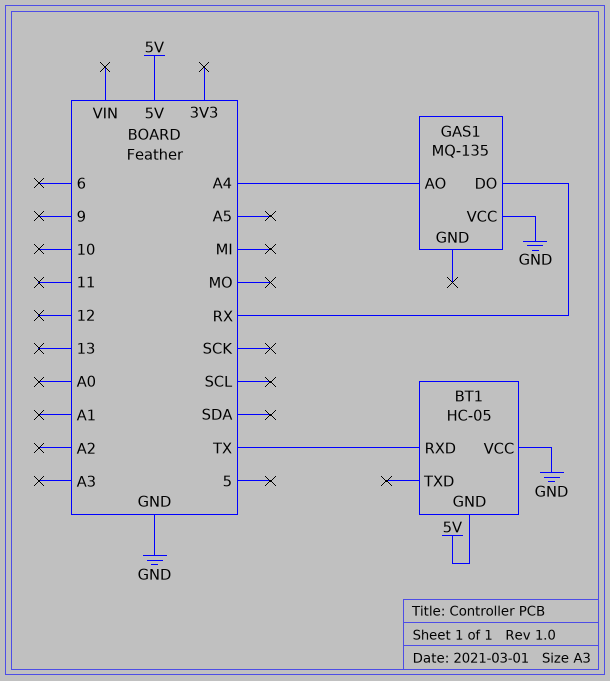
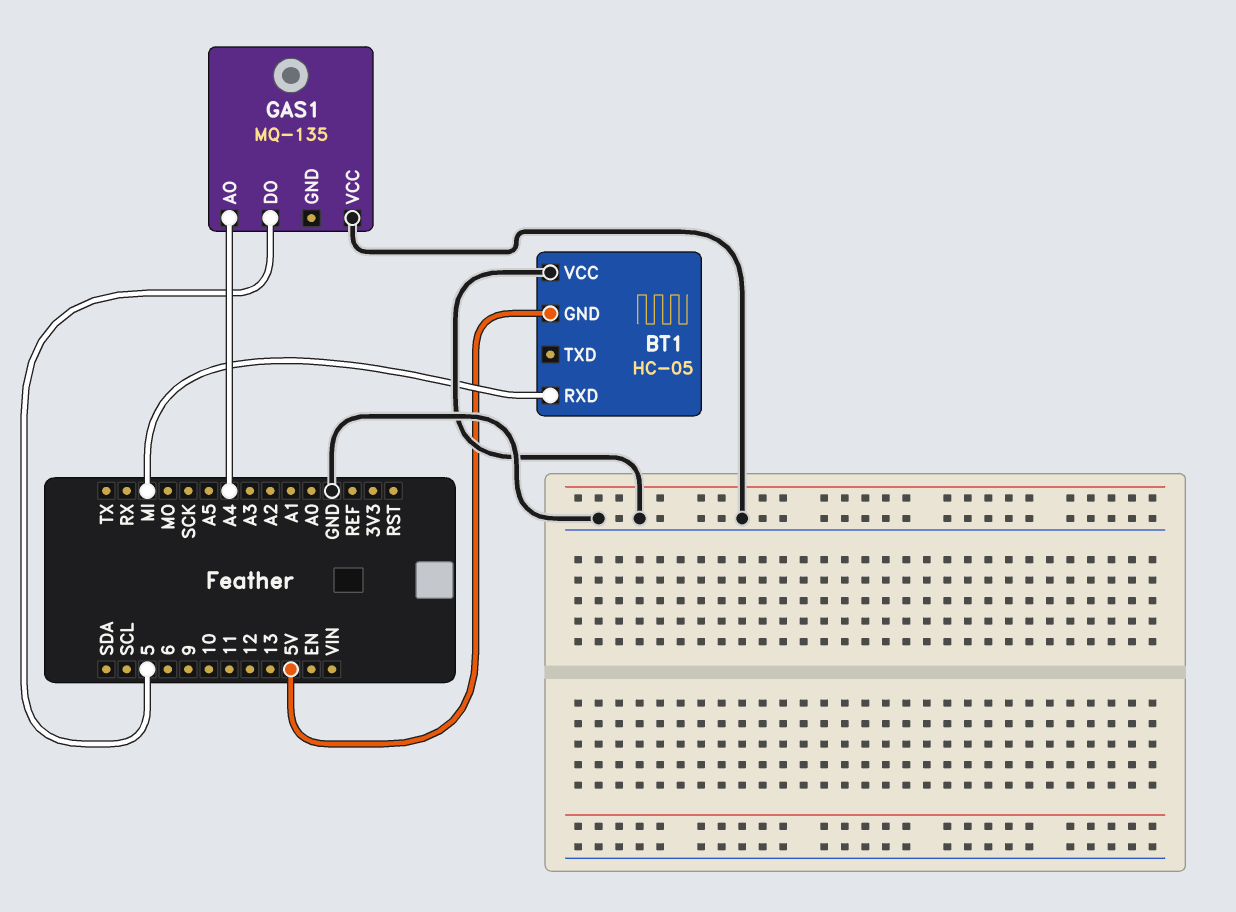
BT1 pin RXD: TX -> MI
GAS1 pin DO: RX -> 5

